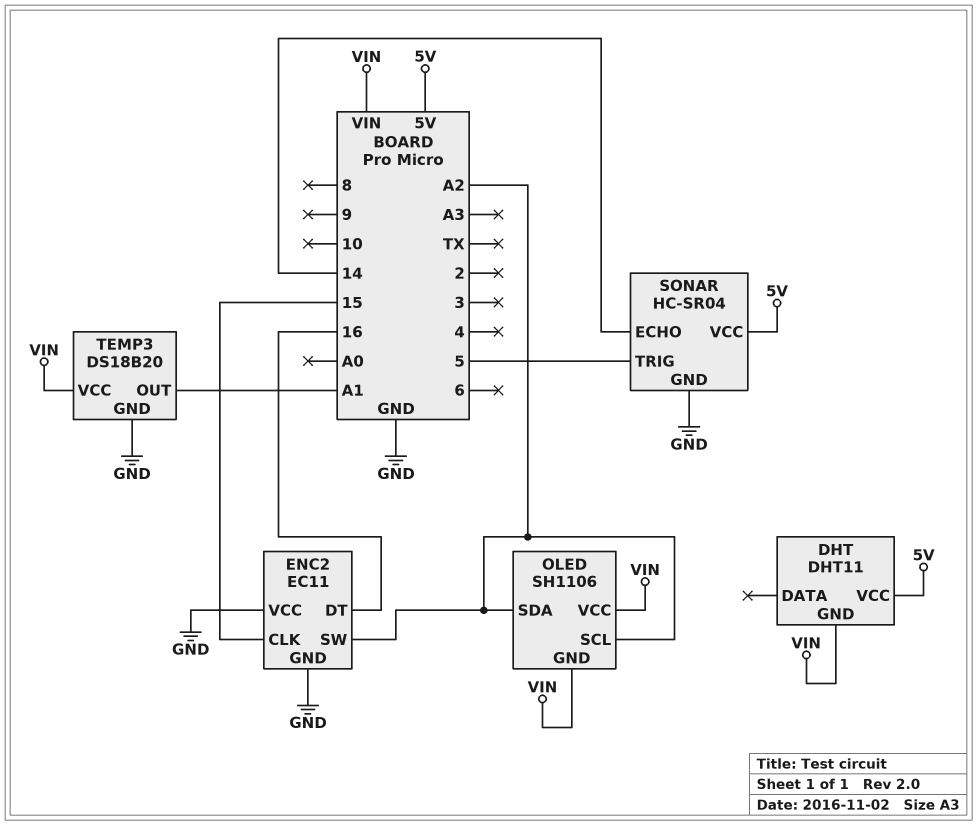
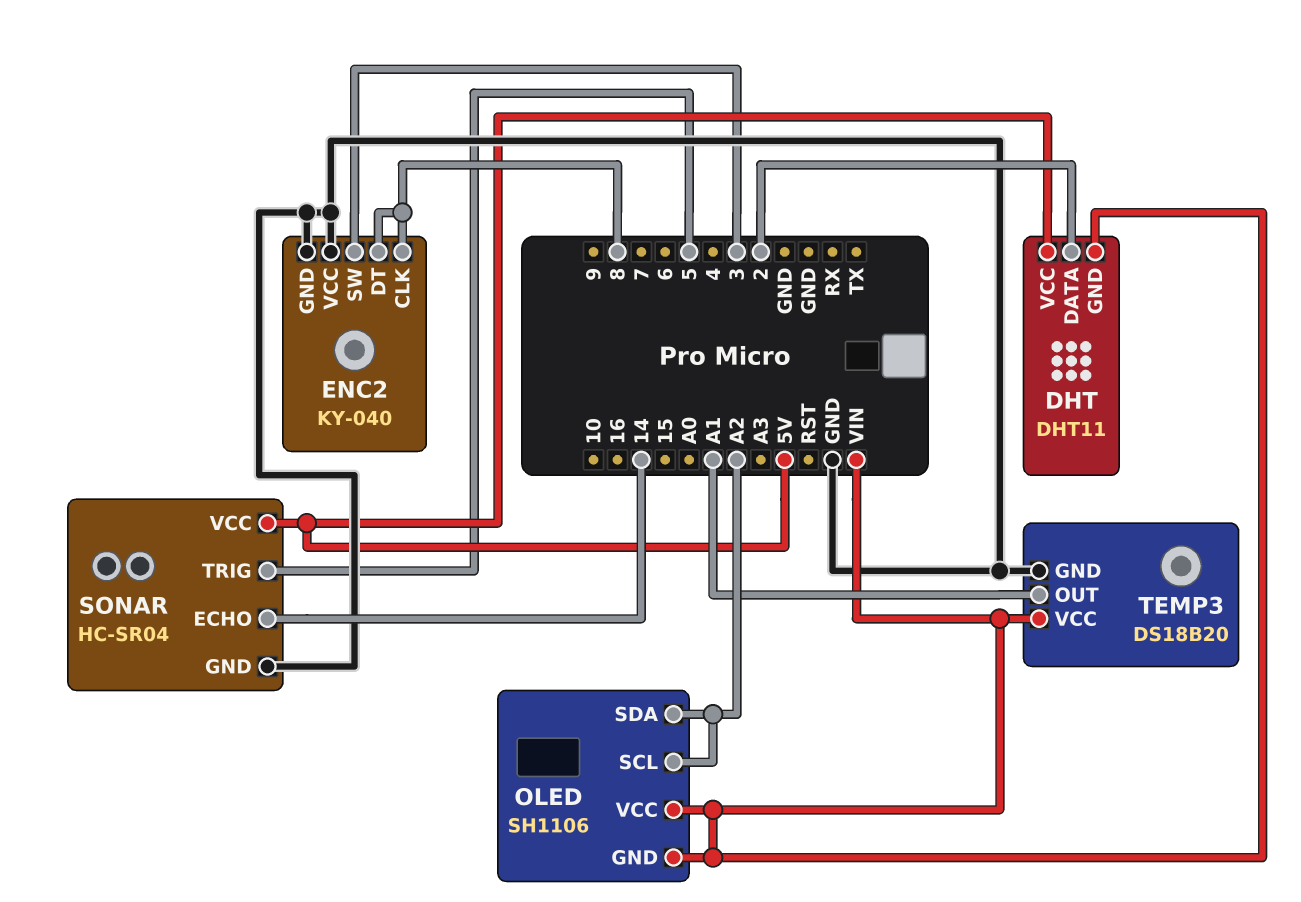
DHT pin DATA: none -> 2
ENC2: EC11 -> KY-040
ENC2 pin CLK: 15 -> 8
ENC2 pin DT: 16 -> 8
ENC2 pin SW: A2 -> 3

